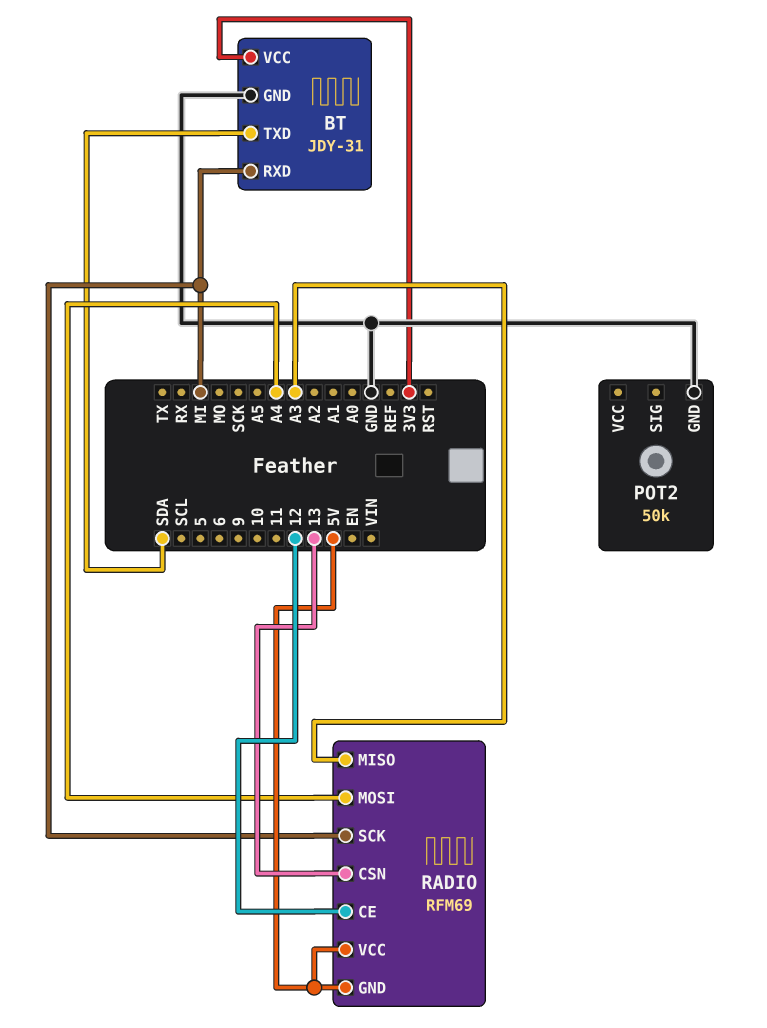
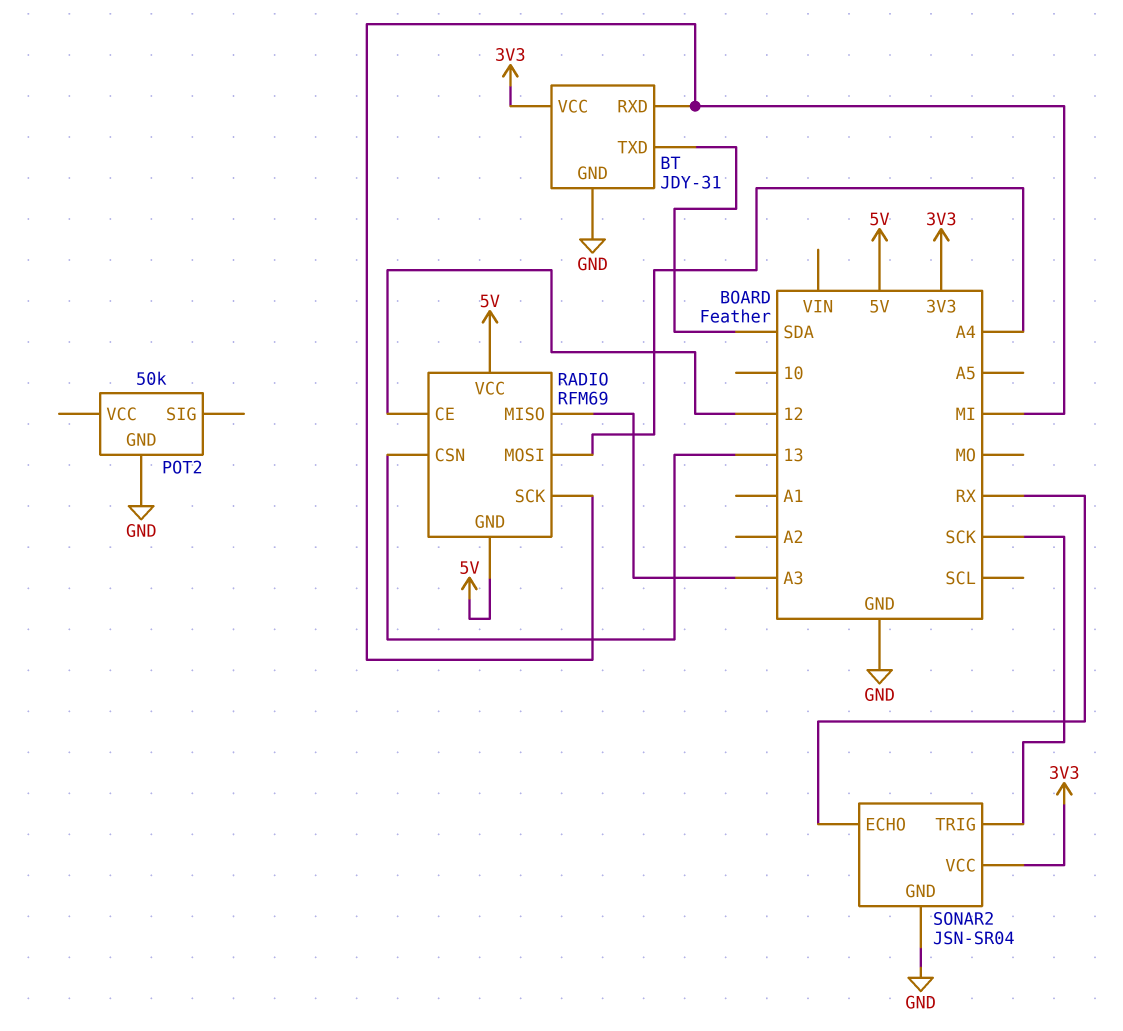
SONAR2: none -> JSN-SR04
SONAR2 pin ECHO: none -> RX
SONAR2 pin GND: none -> GND
SONAR2 pin TRIG: none -> SCK
SONAR2 pin VCC: none -> 3V3

